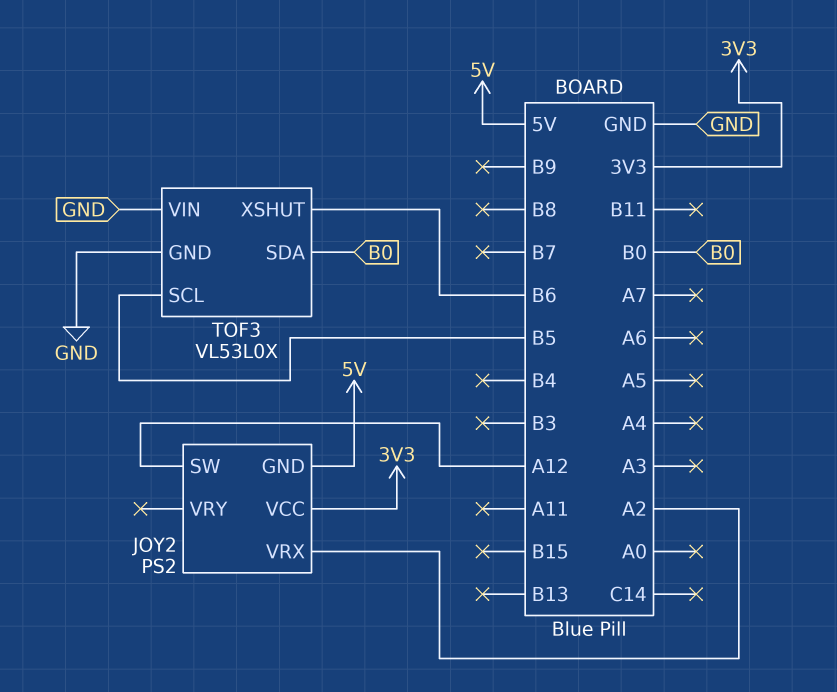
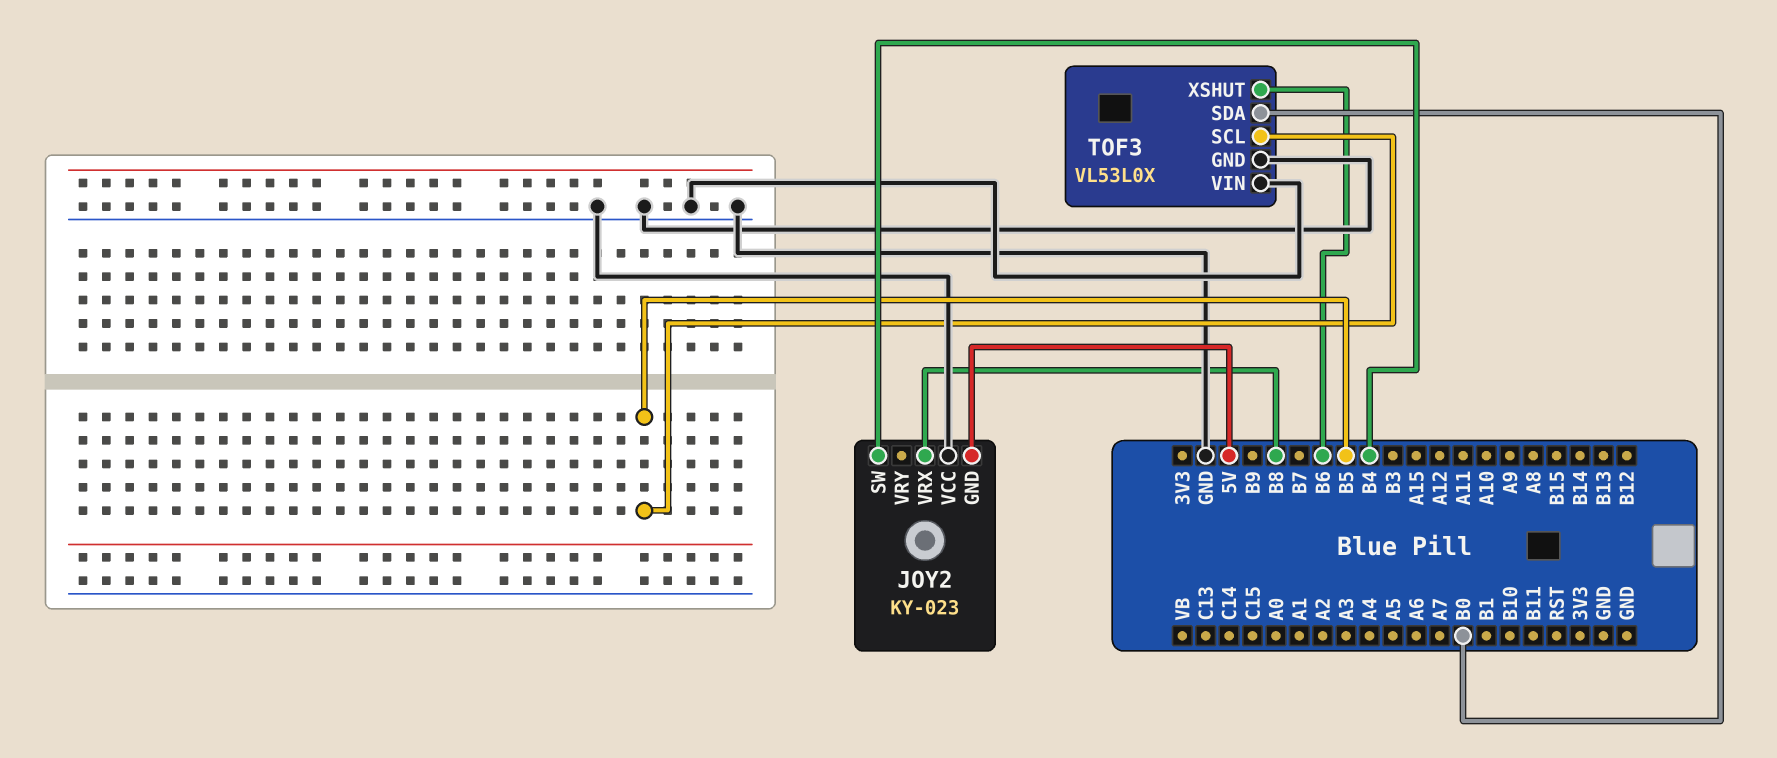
JOY2: PS2 -> KY-023
JOY2 pin SW: A12 -> B4
JOY2 pin VCC: 3V3 -> GND
JOY2 pin VRX: A2 -> B8

